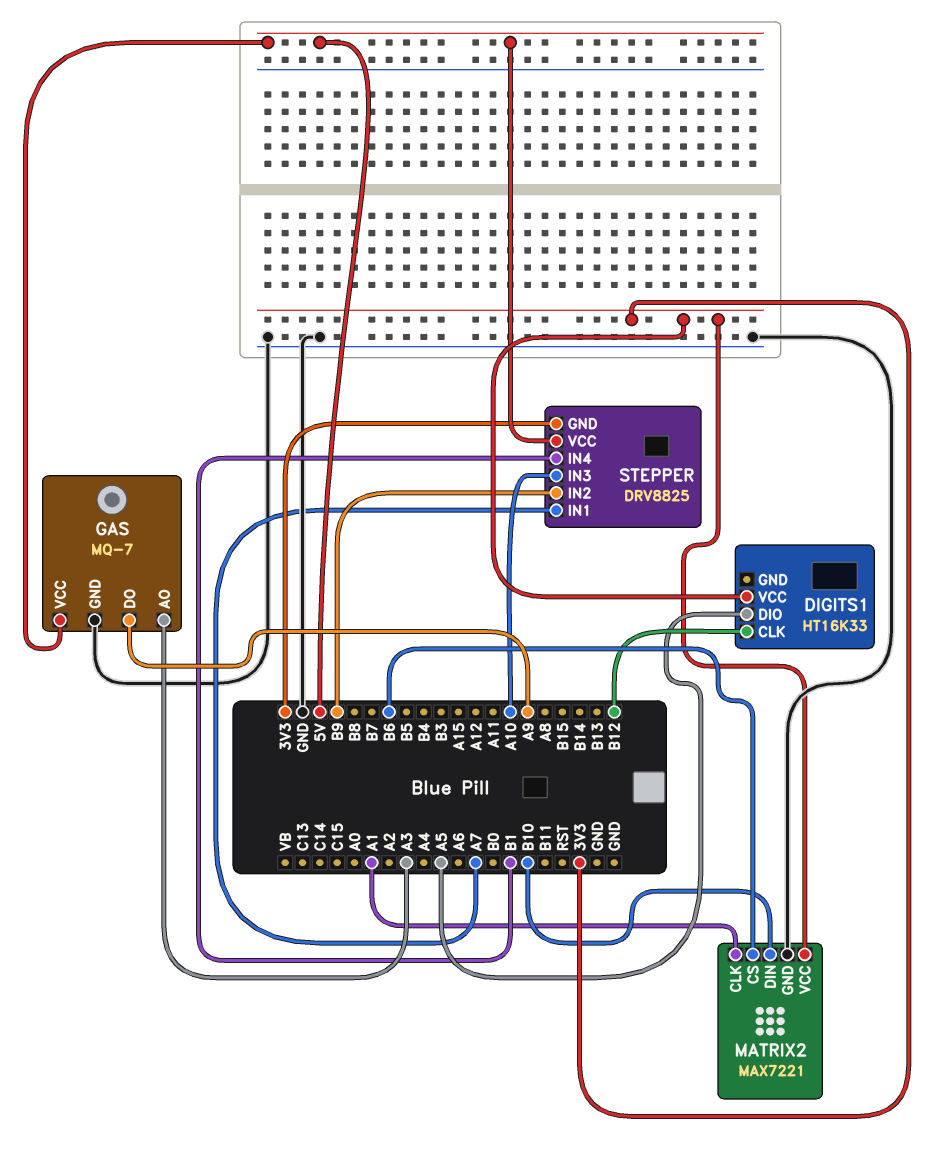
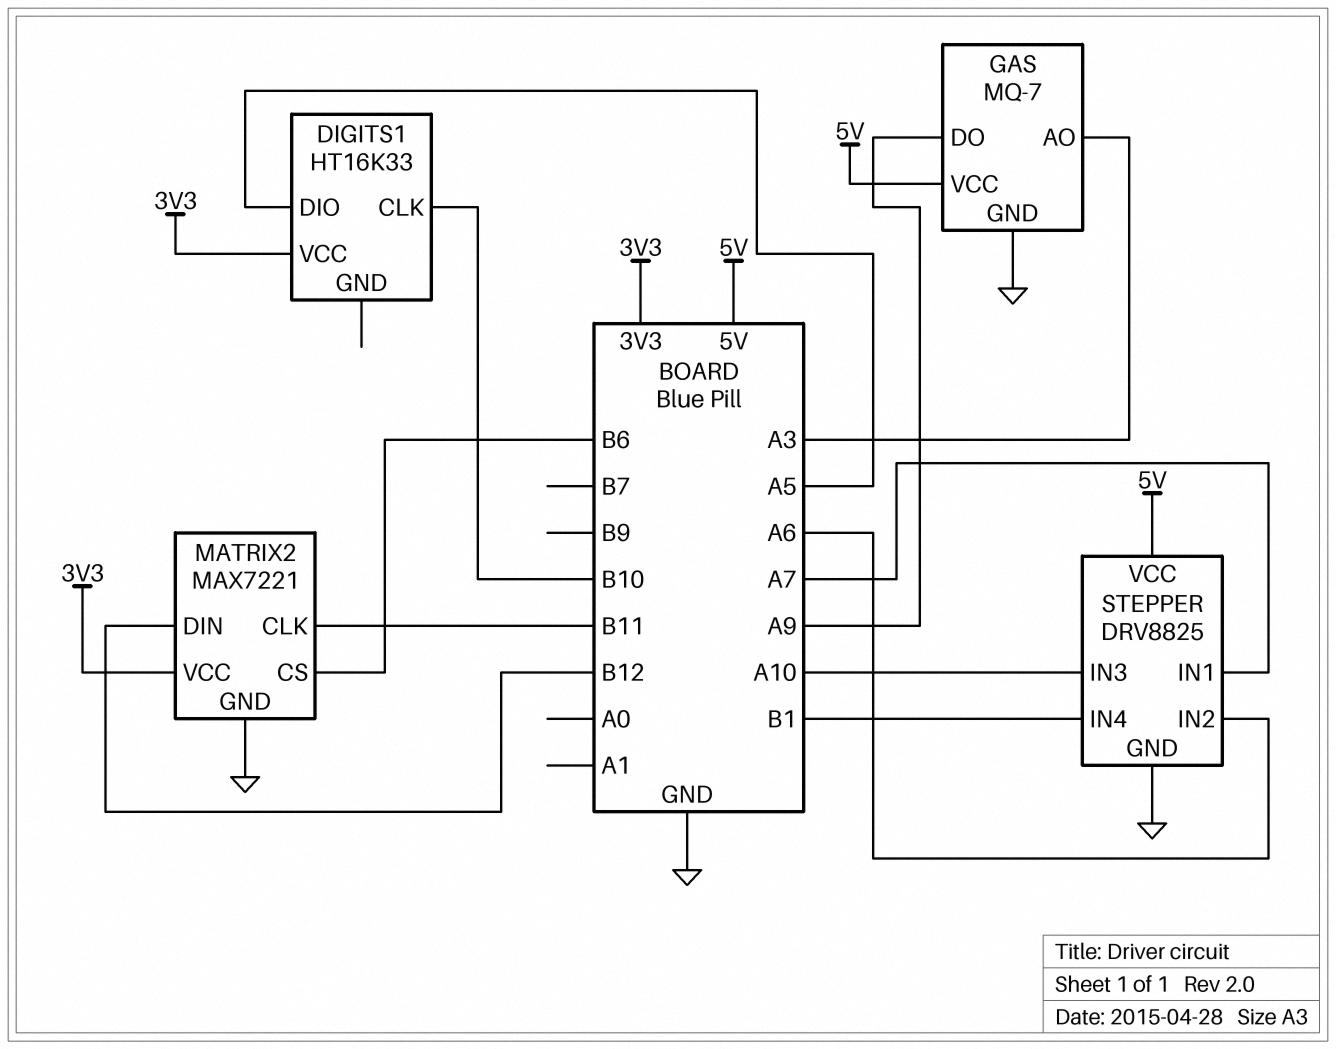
DIGITS1 pin CLK: B12 -> B10
MATRIX2 pin CLK: A1 -> B11
MATRIX2 pin DIN: B10 -> B12
STEPPER pin GND: 3V3 -> GND
STEPPER pin IN2: B9 -> A6

